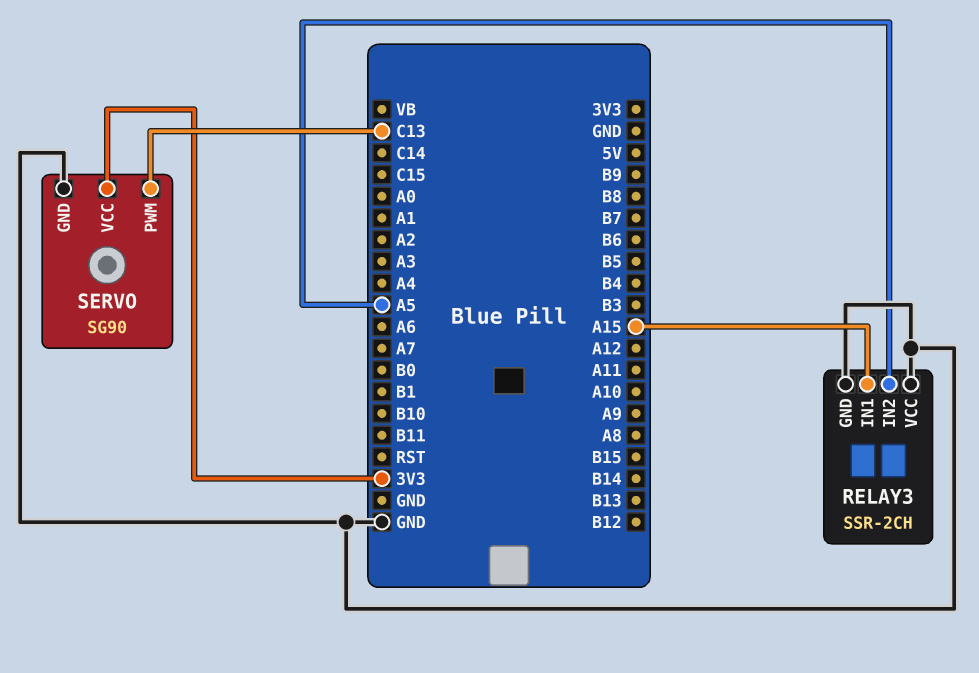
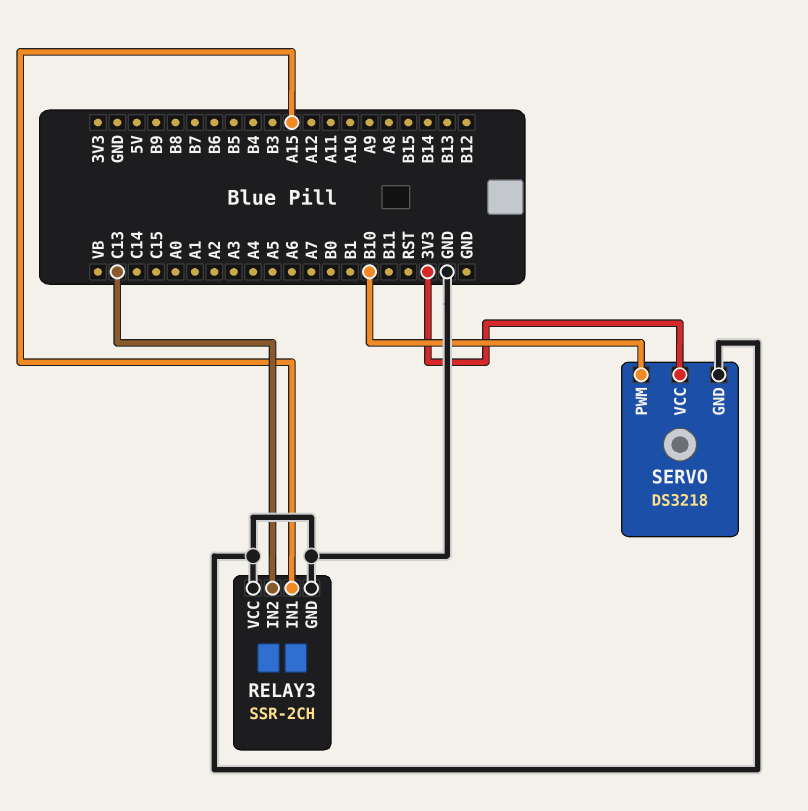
RELAY3 pin IN2: A5 -> C13
SERVO: SG90 -> DS3218
SERVO pin PWM: C13 -> B10

